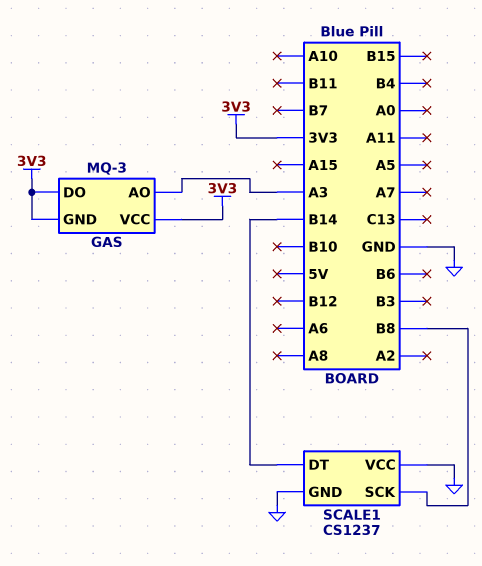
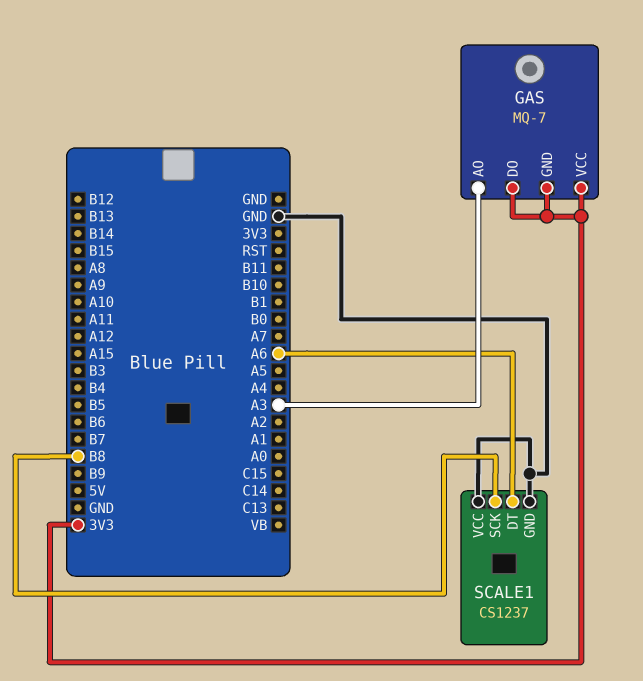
GAS: MQ-3 -> MQ-7
SCALE1 pin DT: B14 -> A6

